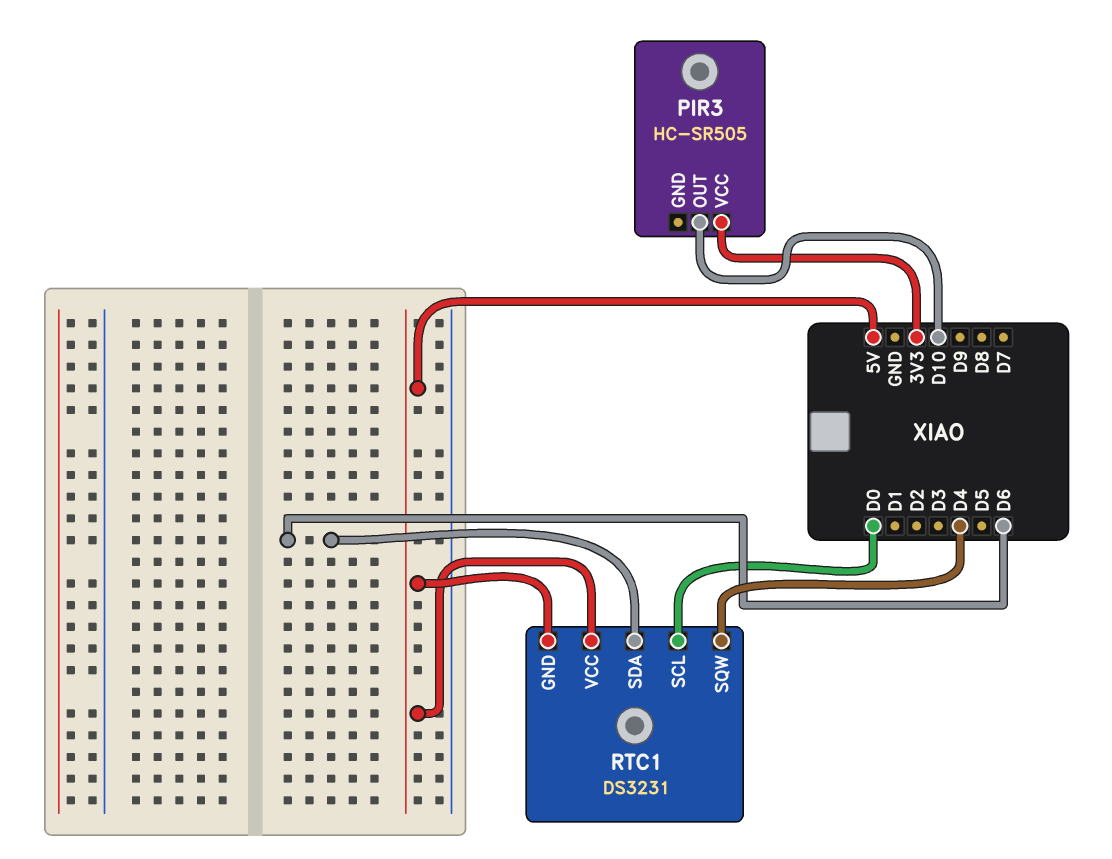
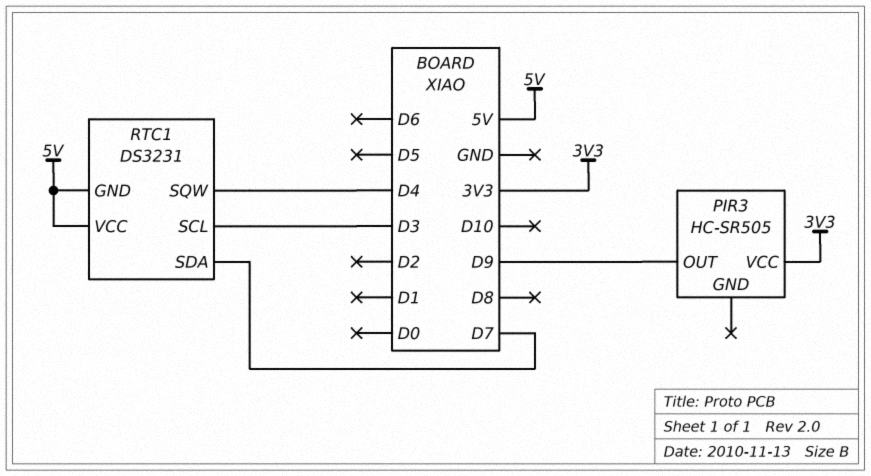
PIR3 pin OUT: D10 -> D9
RTC1 pin SCL: D0 -> D3
RTC1 pin SDA: D6 -> D7

